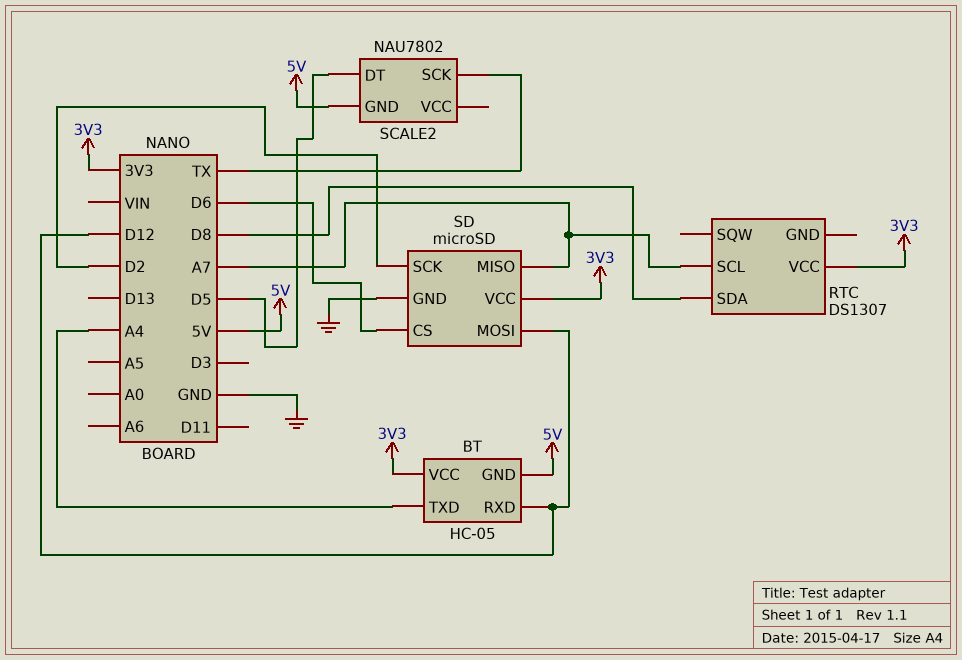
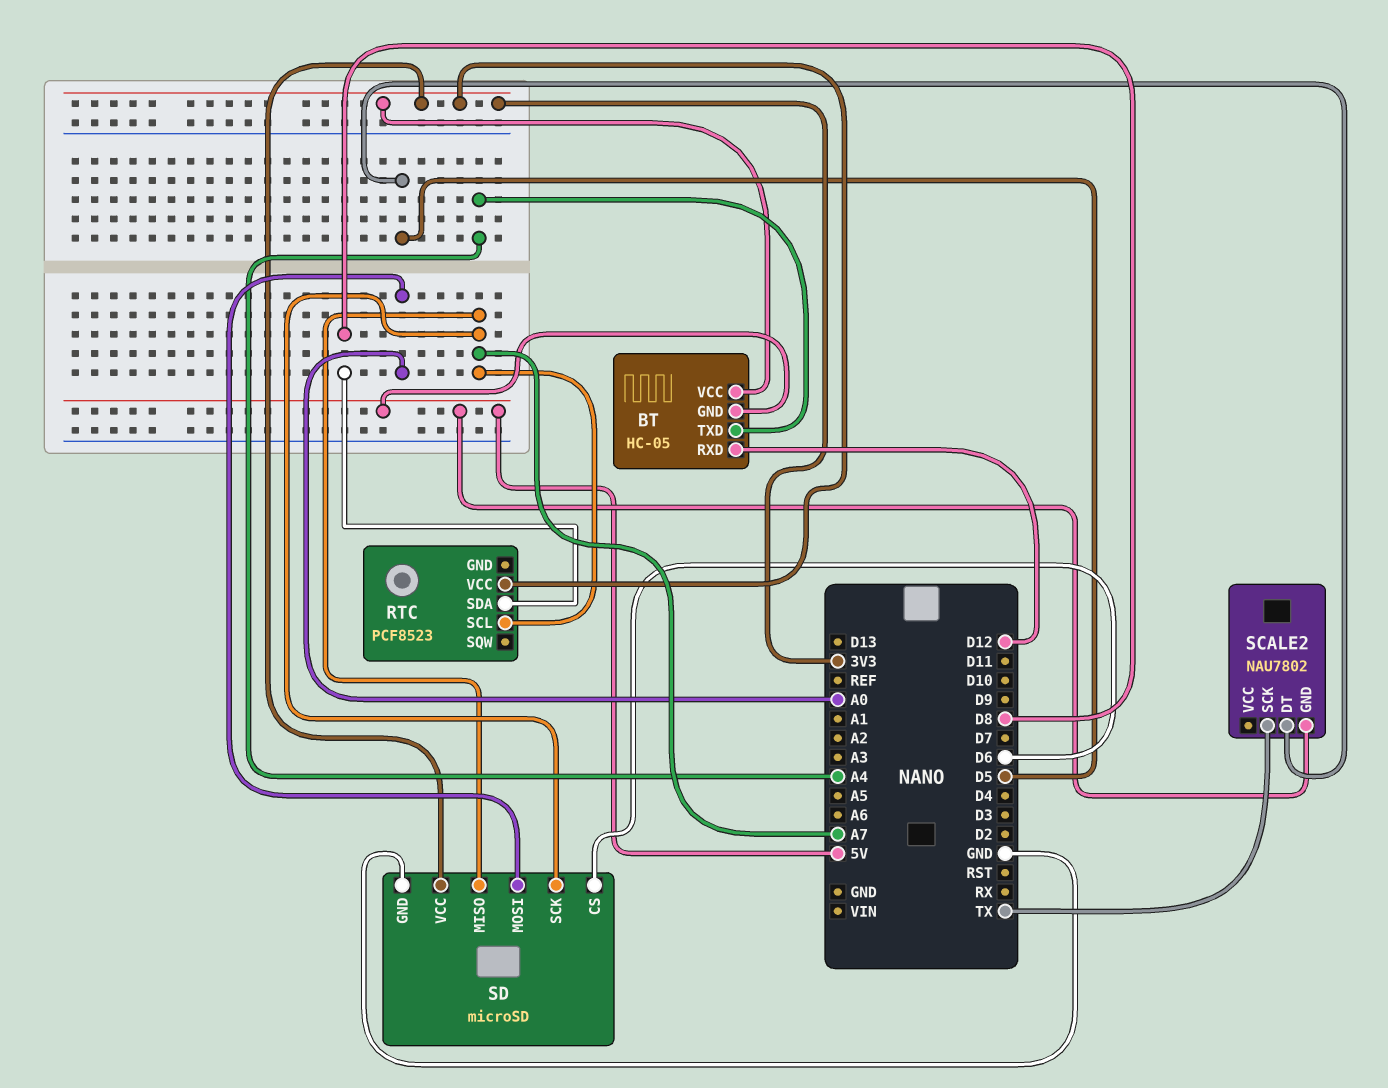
RTC: DS1307 -> PCF8523
SD pin MOSI: D12 -> A0
SD pin SCK: D2 -> A7

